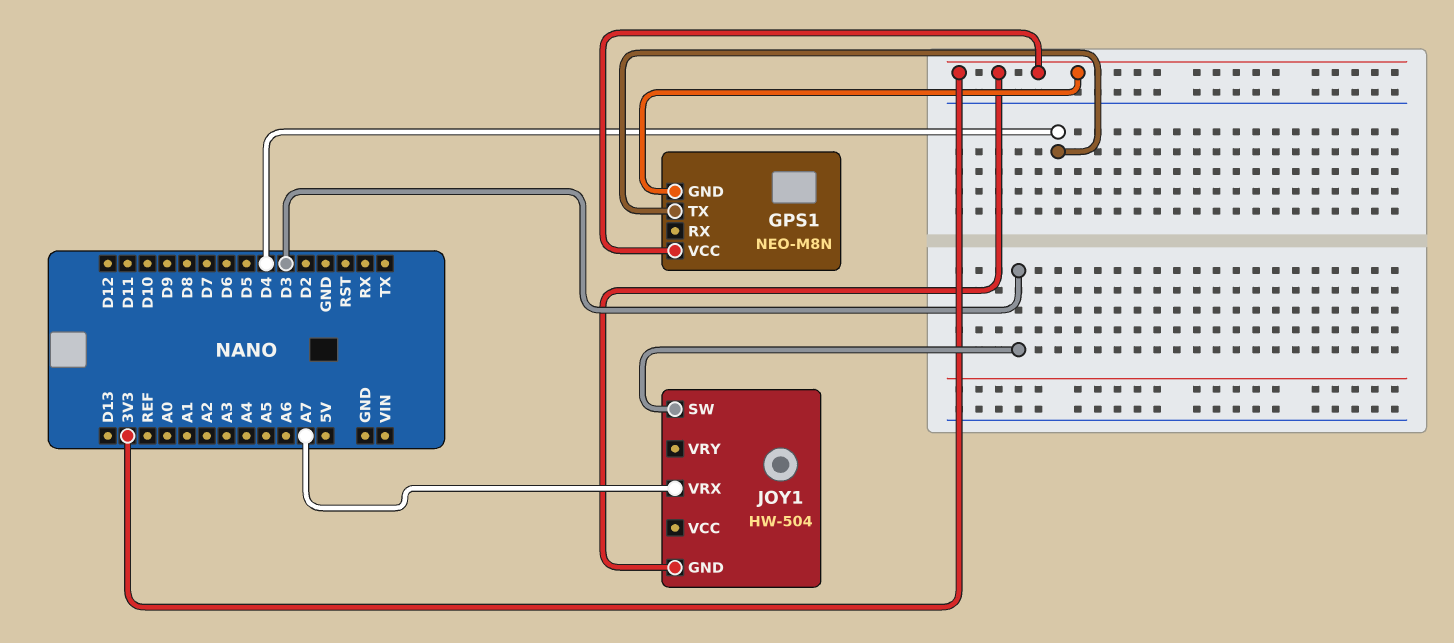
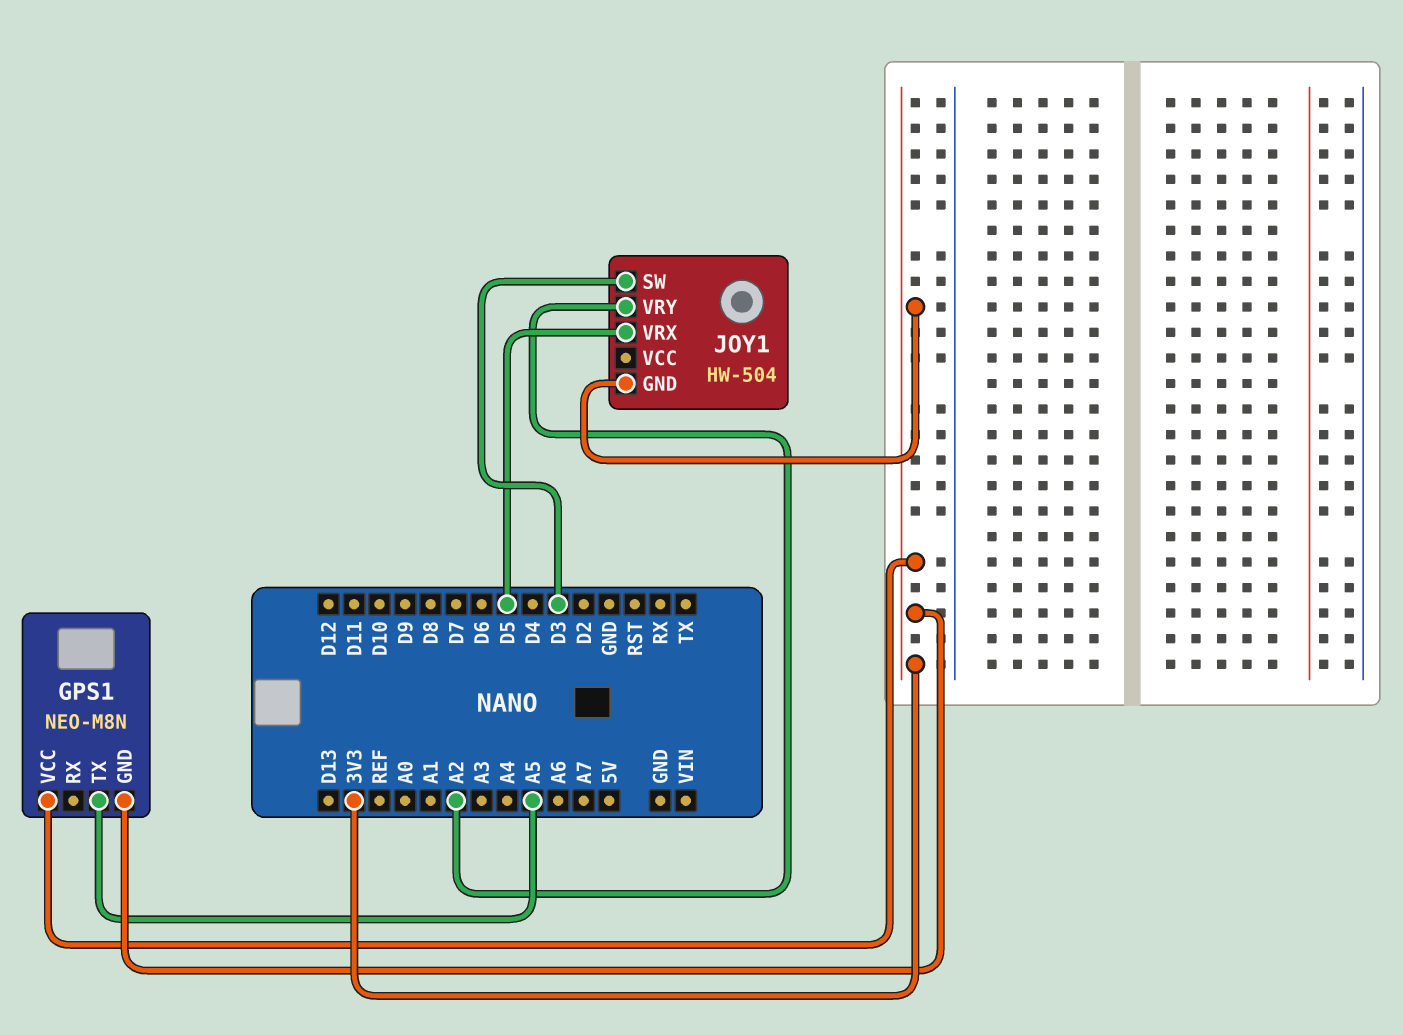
GPS1 pin TX: D4 -> A5
JOY1 pin VRX: A7 -> D5
JOY1 pin VRY: none -> A2

